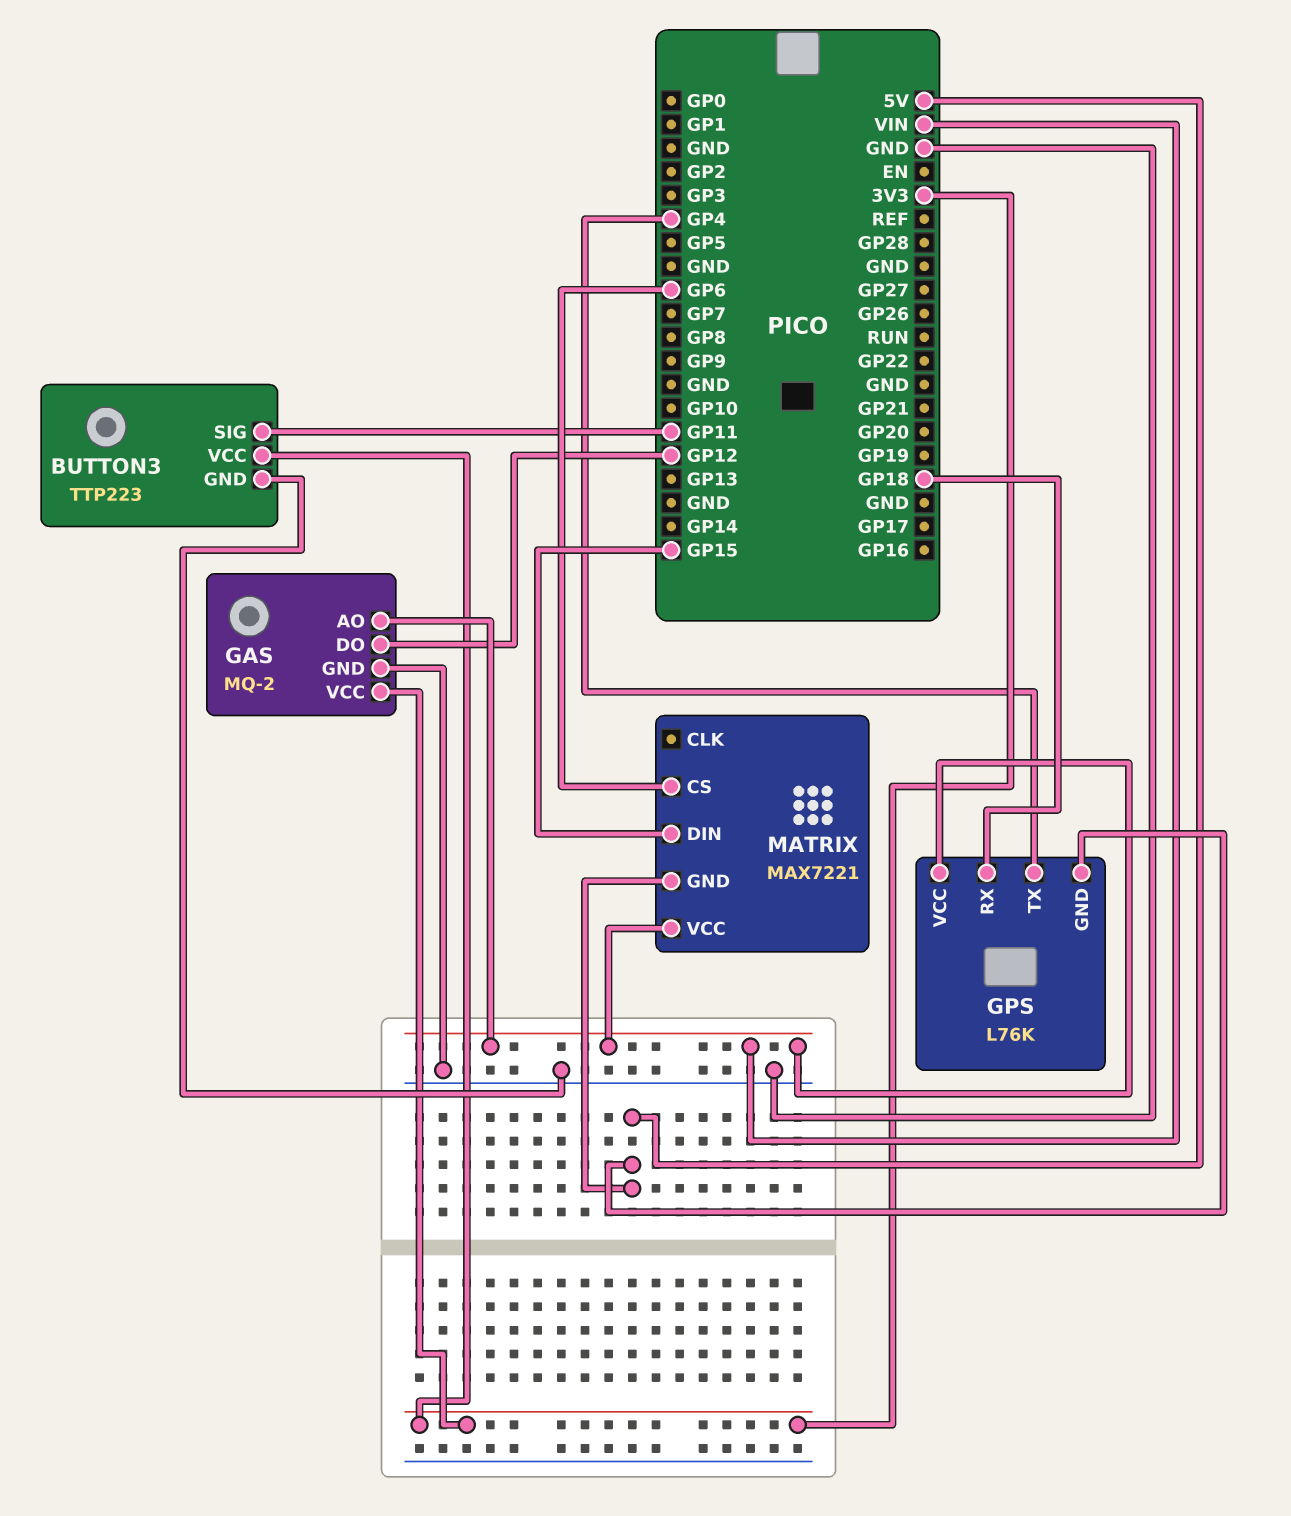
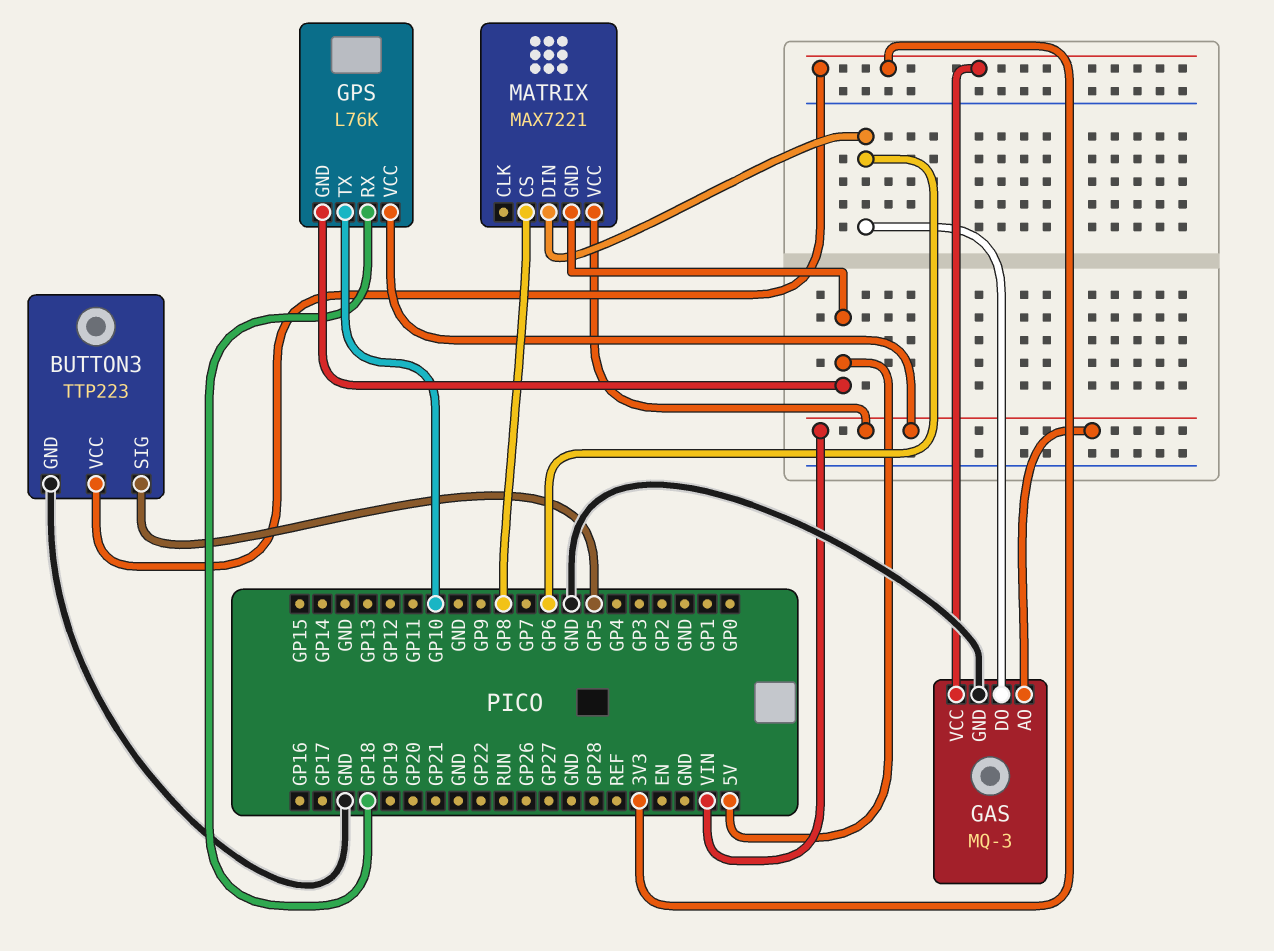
BUTTON3 pin SIG: GP11 -> GP5
GAS: MQ-2 -> MQ-3
GAS pin DO: GP12 -> GP6
GPS pin TX: GP4 -> GP10
MATRIX pin CS: GP6 -> GP8
MATRIX pin DIN: GP15 -> GP6

